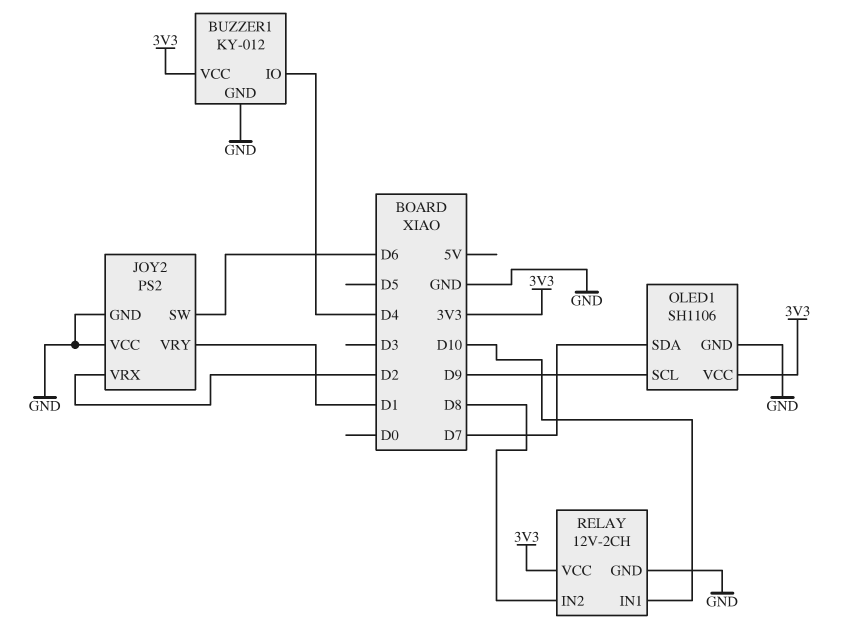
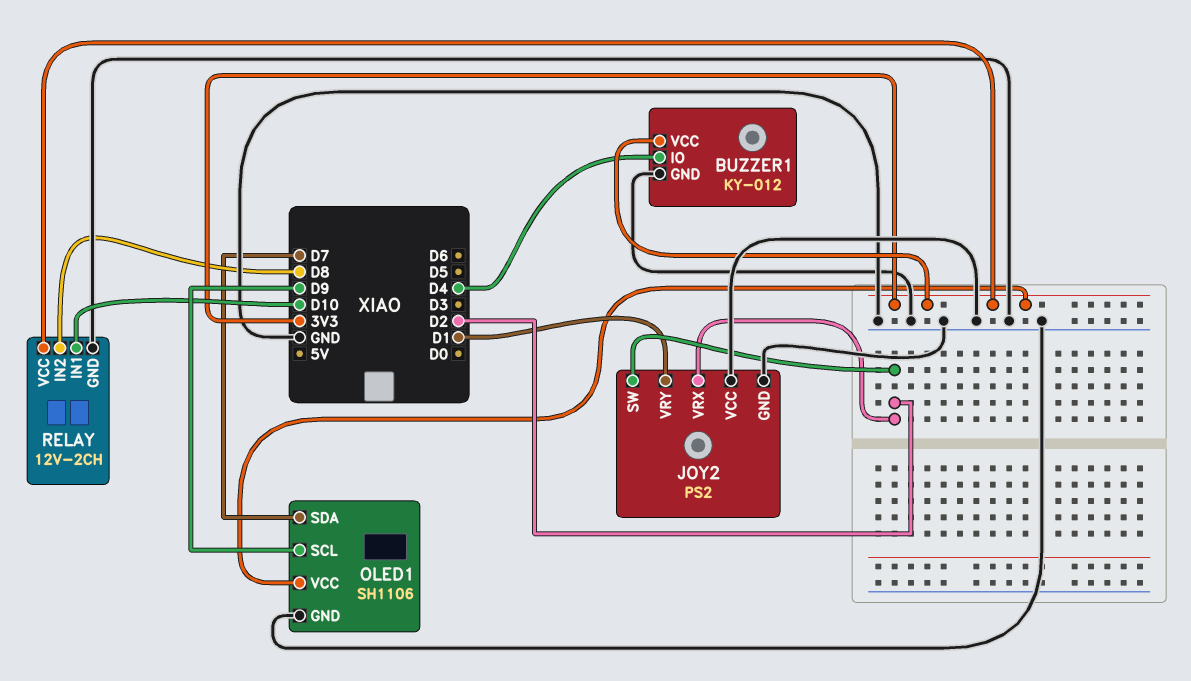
JOY2 pin SW: D6 -> D2

